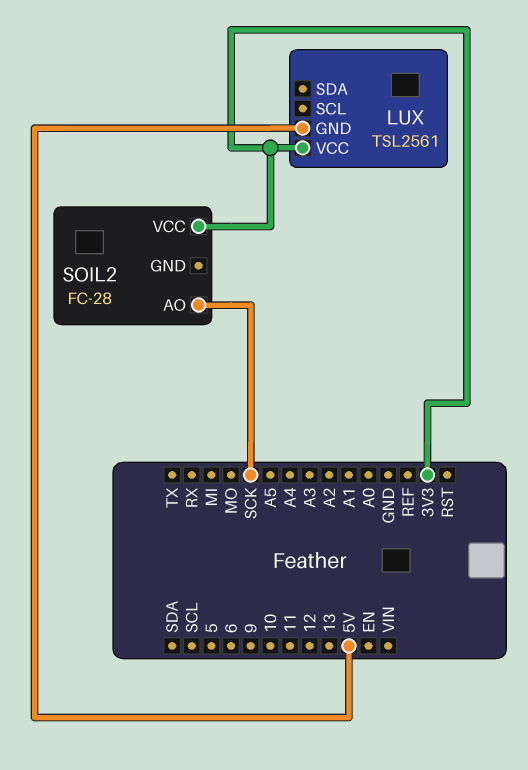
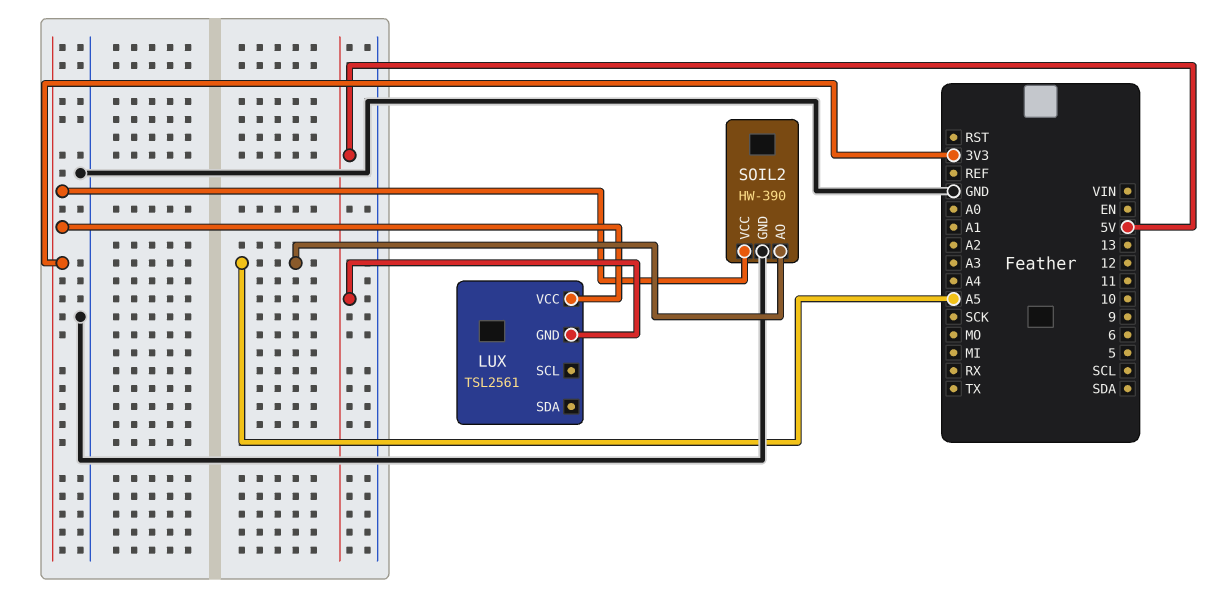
SOIL2: FC-28 -> HW-390
SOIL2 pin AO: SCK -> A5
SOIL2 pin GND: none -> GND

